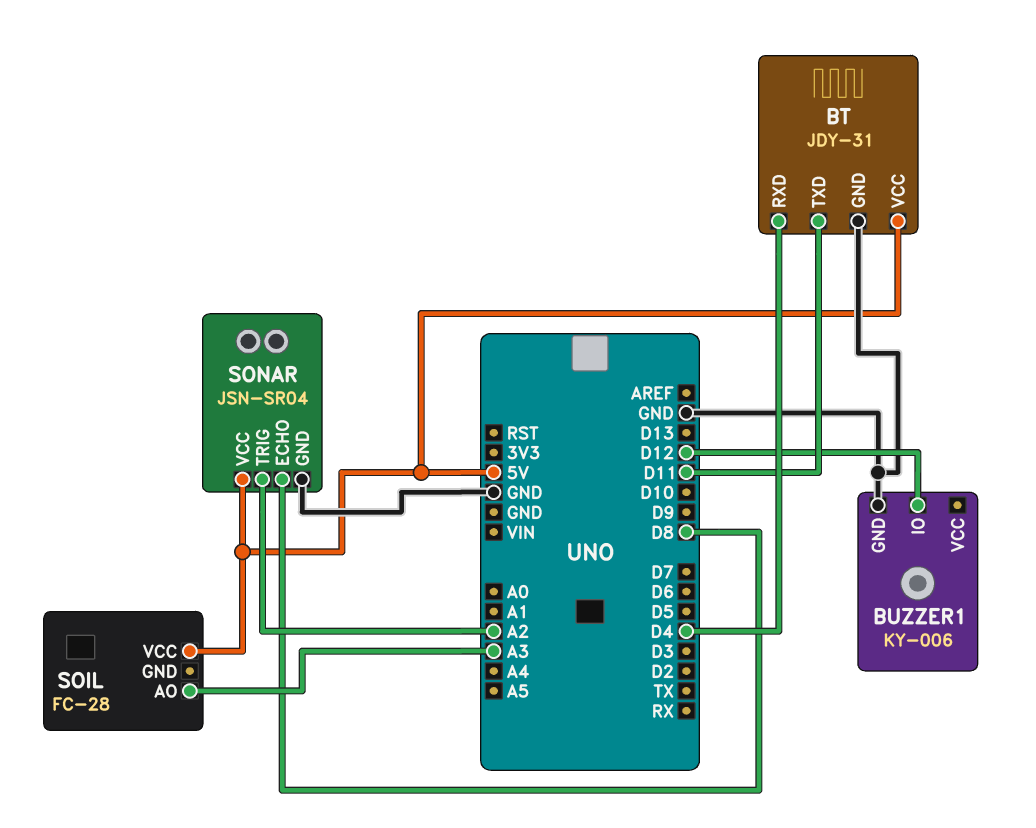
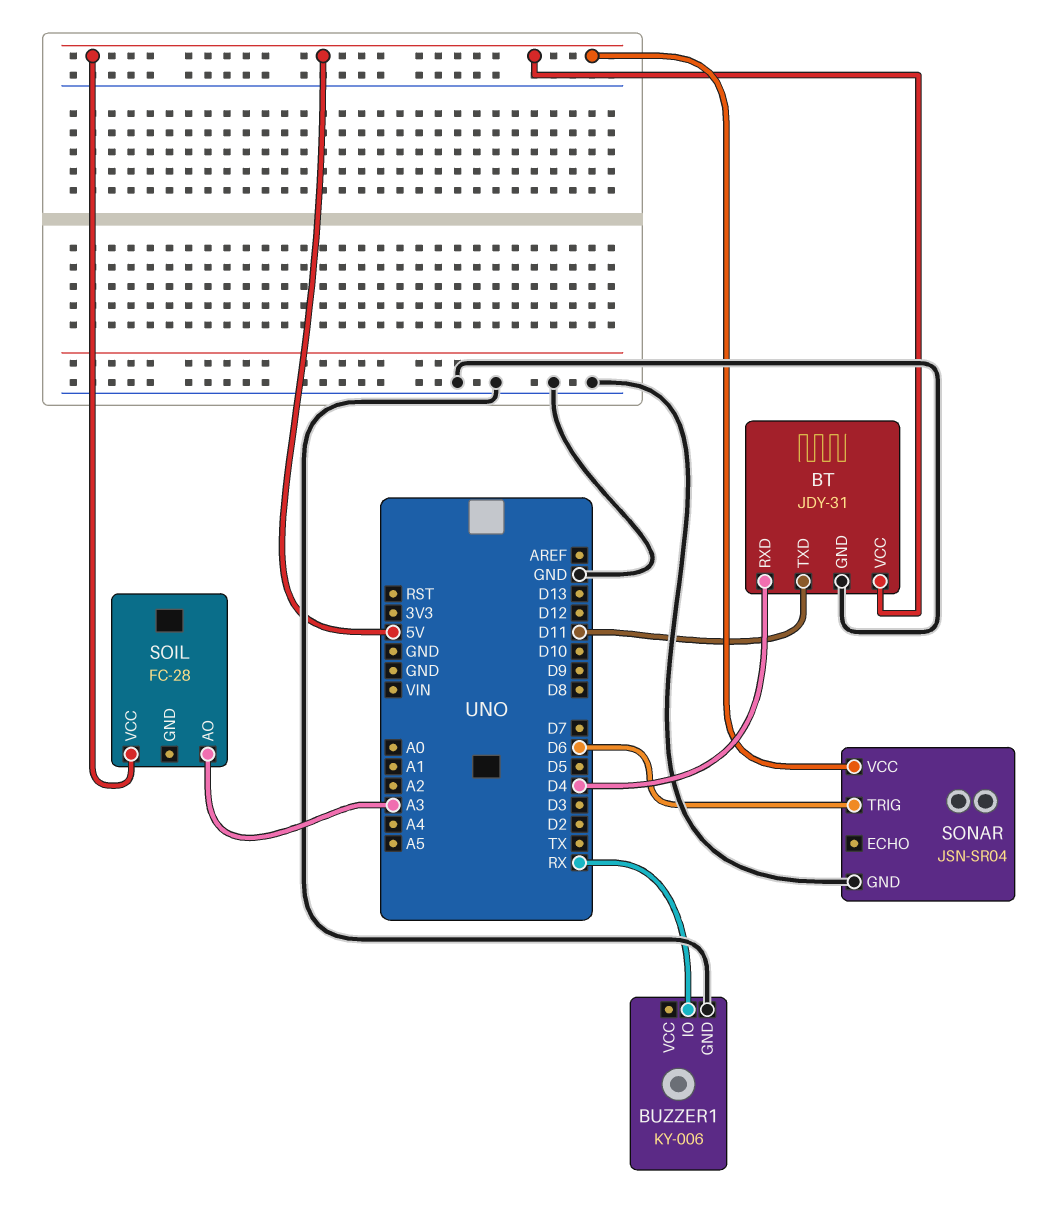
BUZZER1 pin IO: D12 -> RX
SONAR pin ECHO: D8 -> none
SONAR pin TRIG: A2 -> D6

